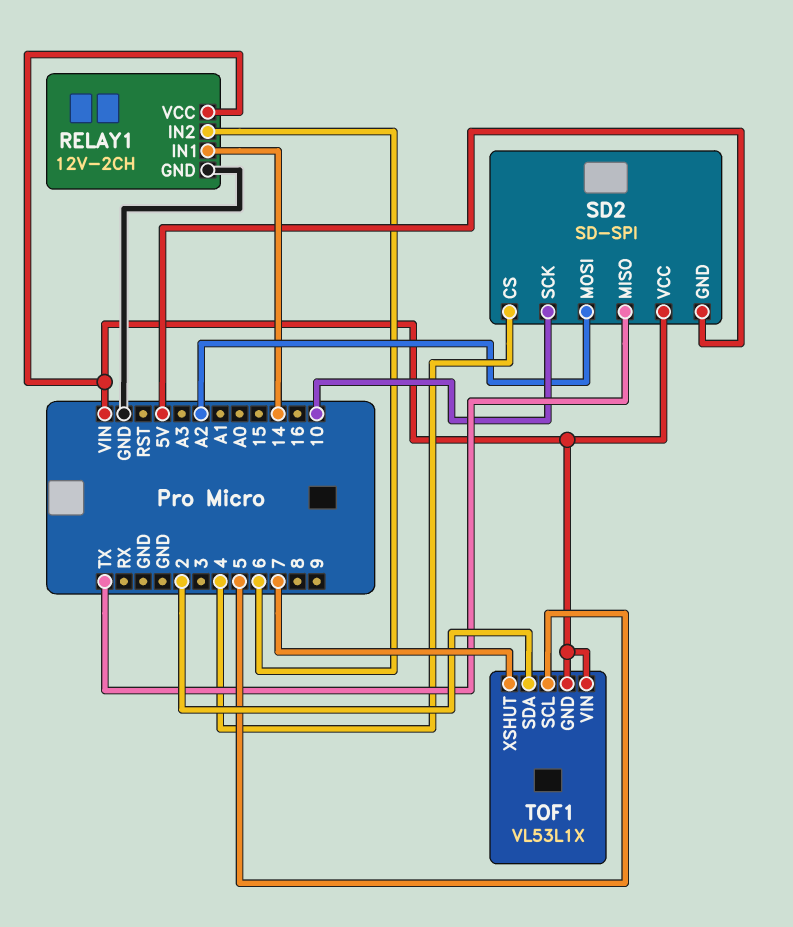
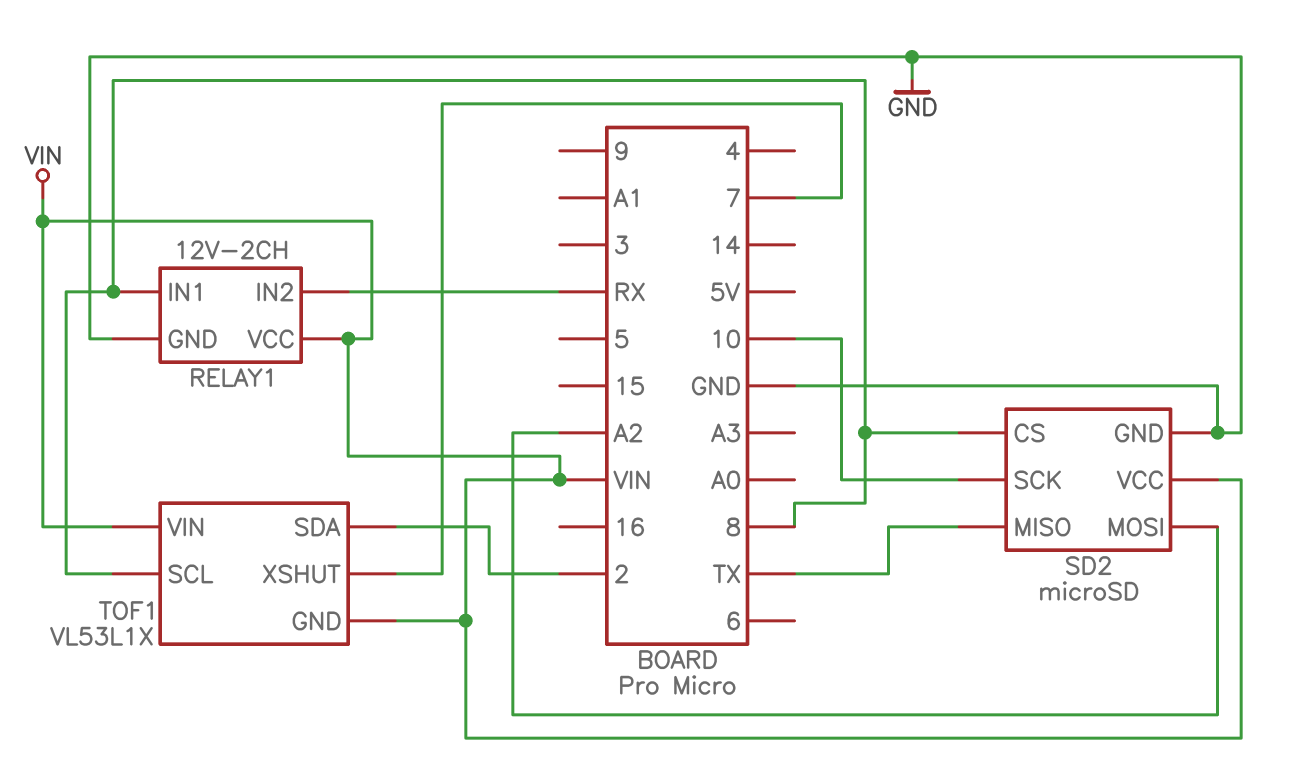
RELAY1 pin IN1: 14 -> 8
RELAY1 pin IN2: 6 -> RX
SD2: SD-SPI -> microSD
SD2 pin CS: 4 -> 8
SD2 pin GND: 5V -> GND
TOF1 pin SCL: 5 -> 8

